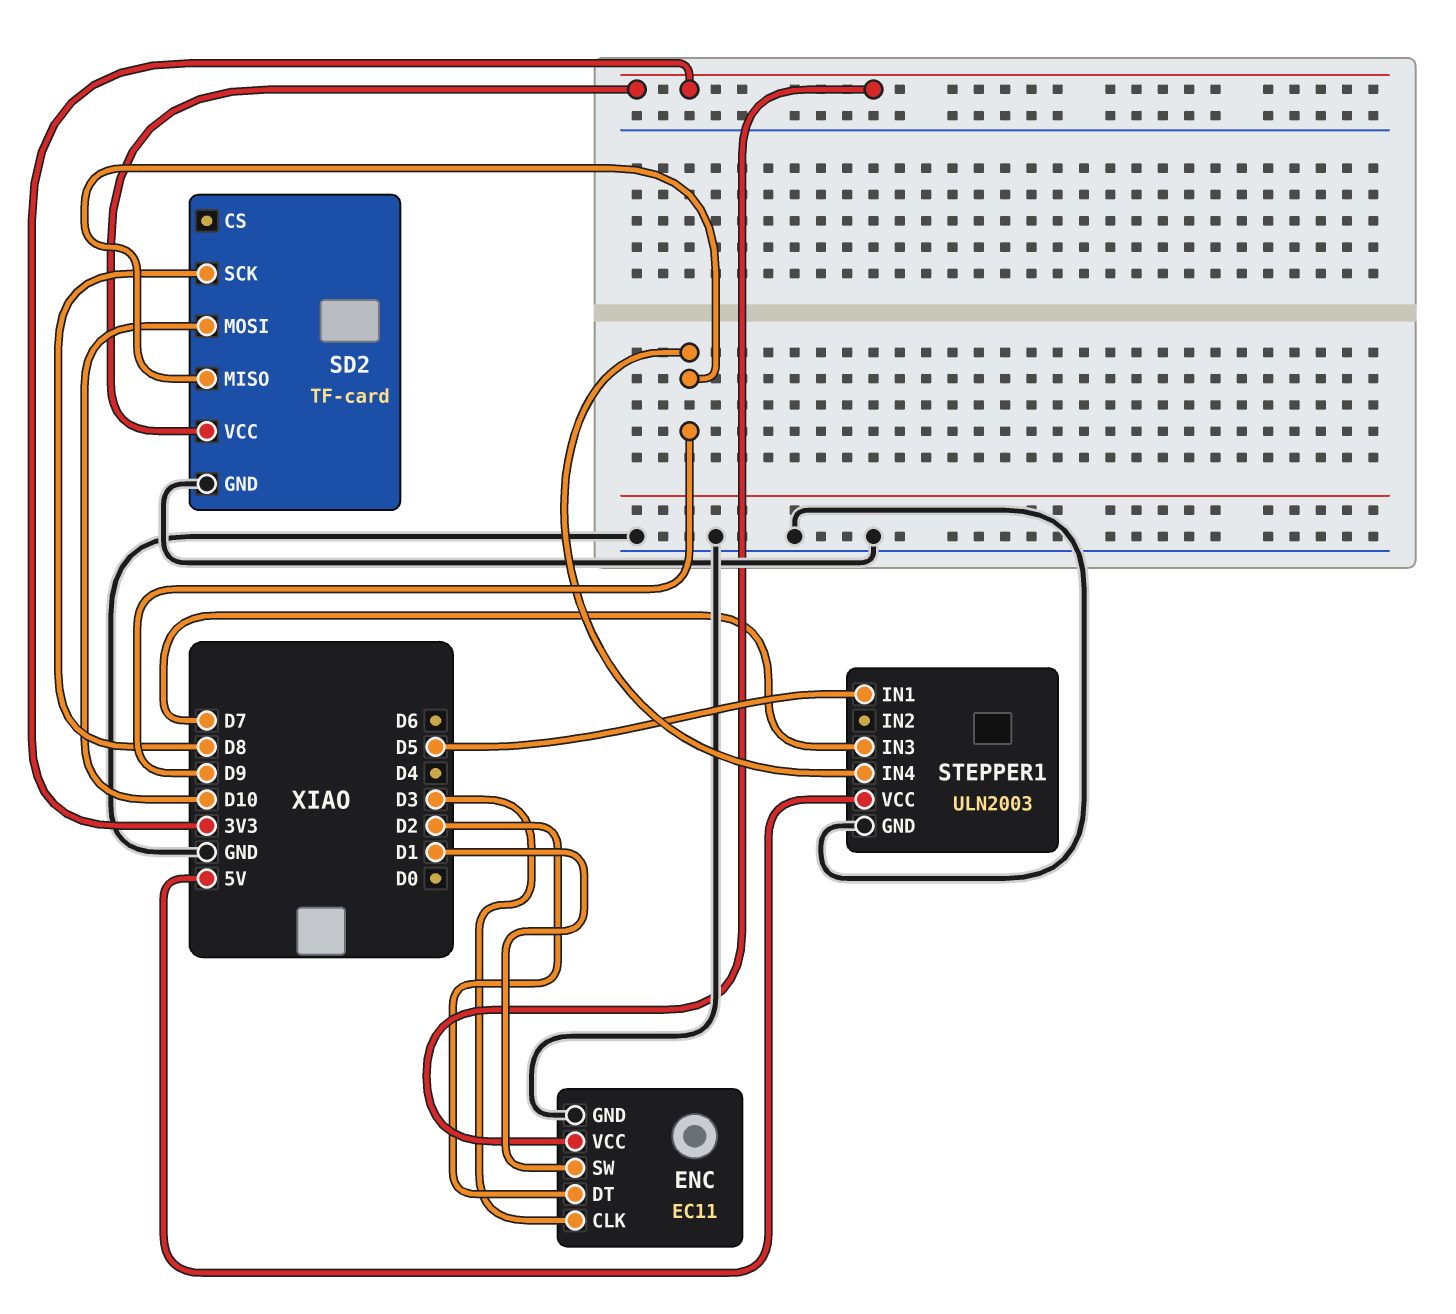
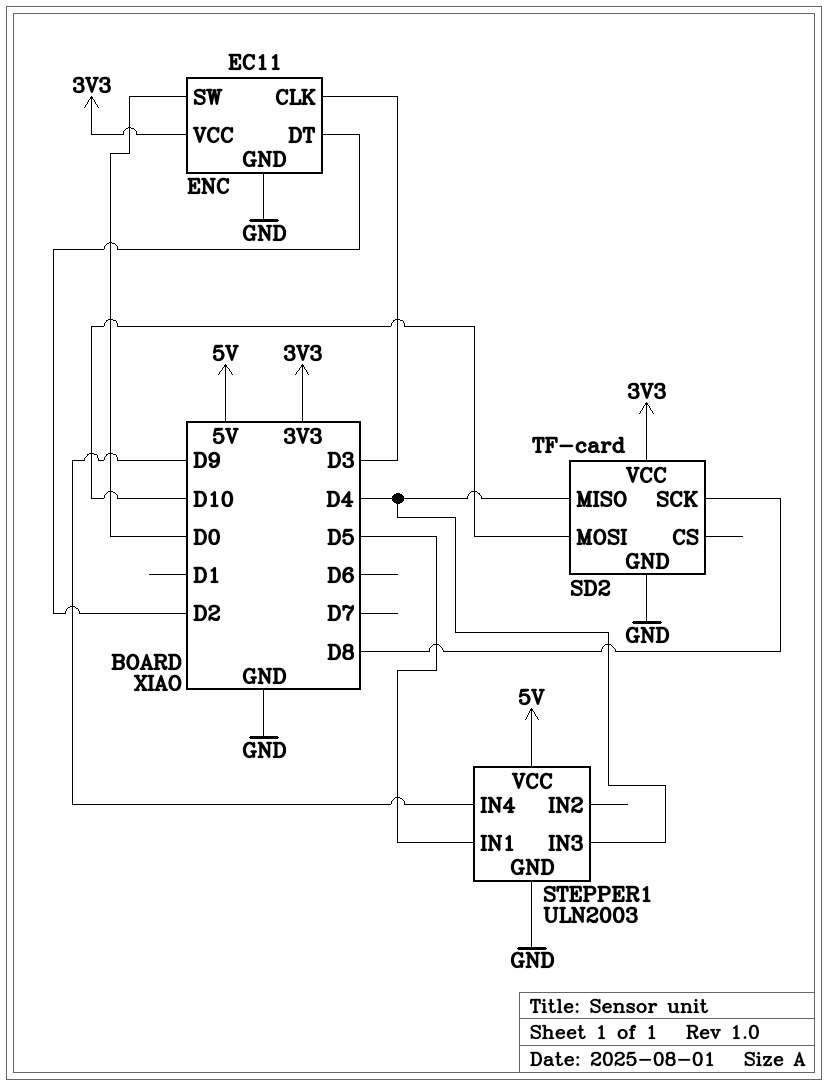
ENC pin SW: D1 -> D0
SD2 pin MISO: D9 -> D4
STEPPER1 pin IN3: D7 -> D4

